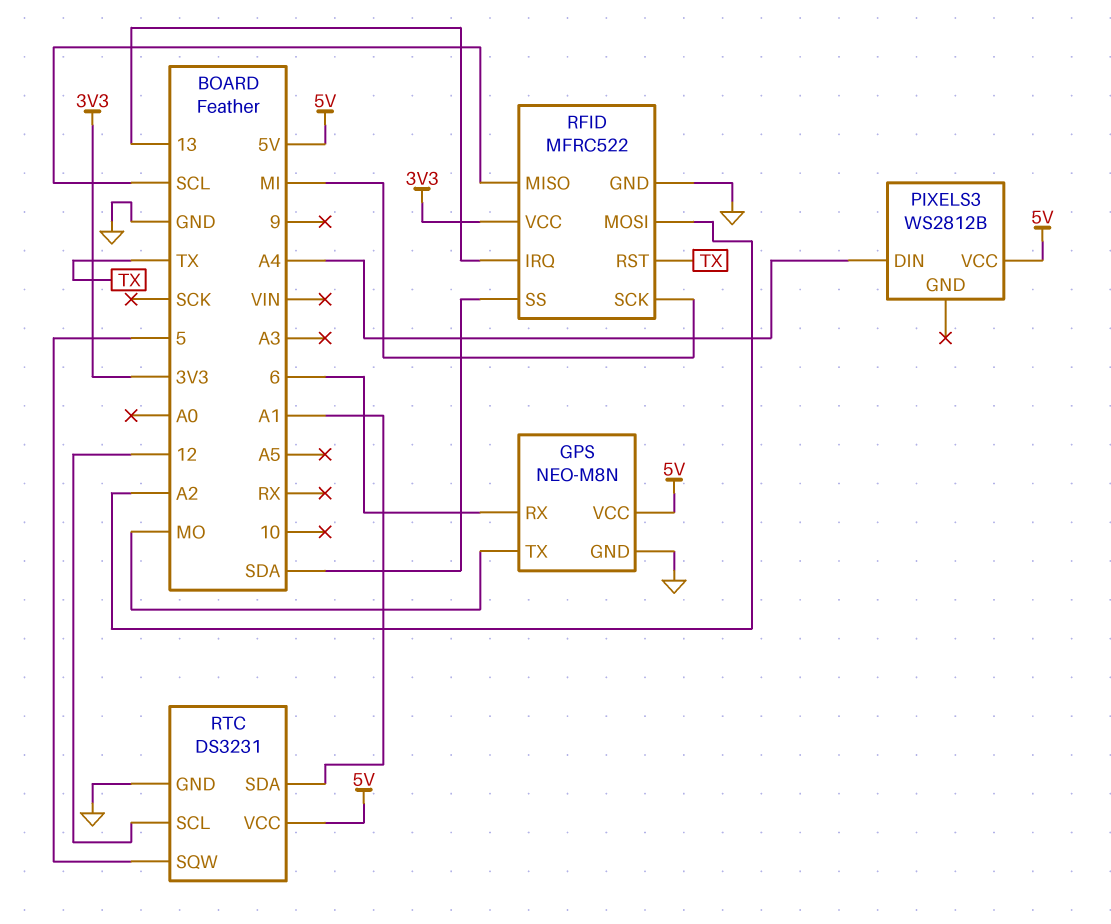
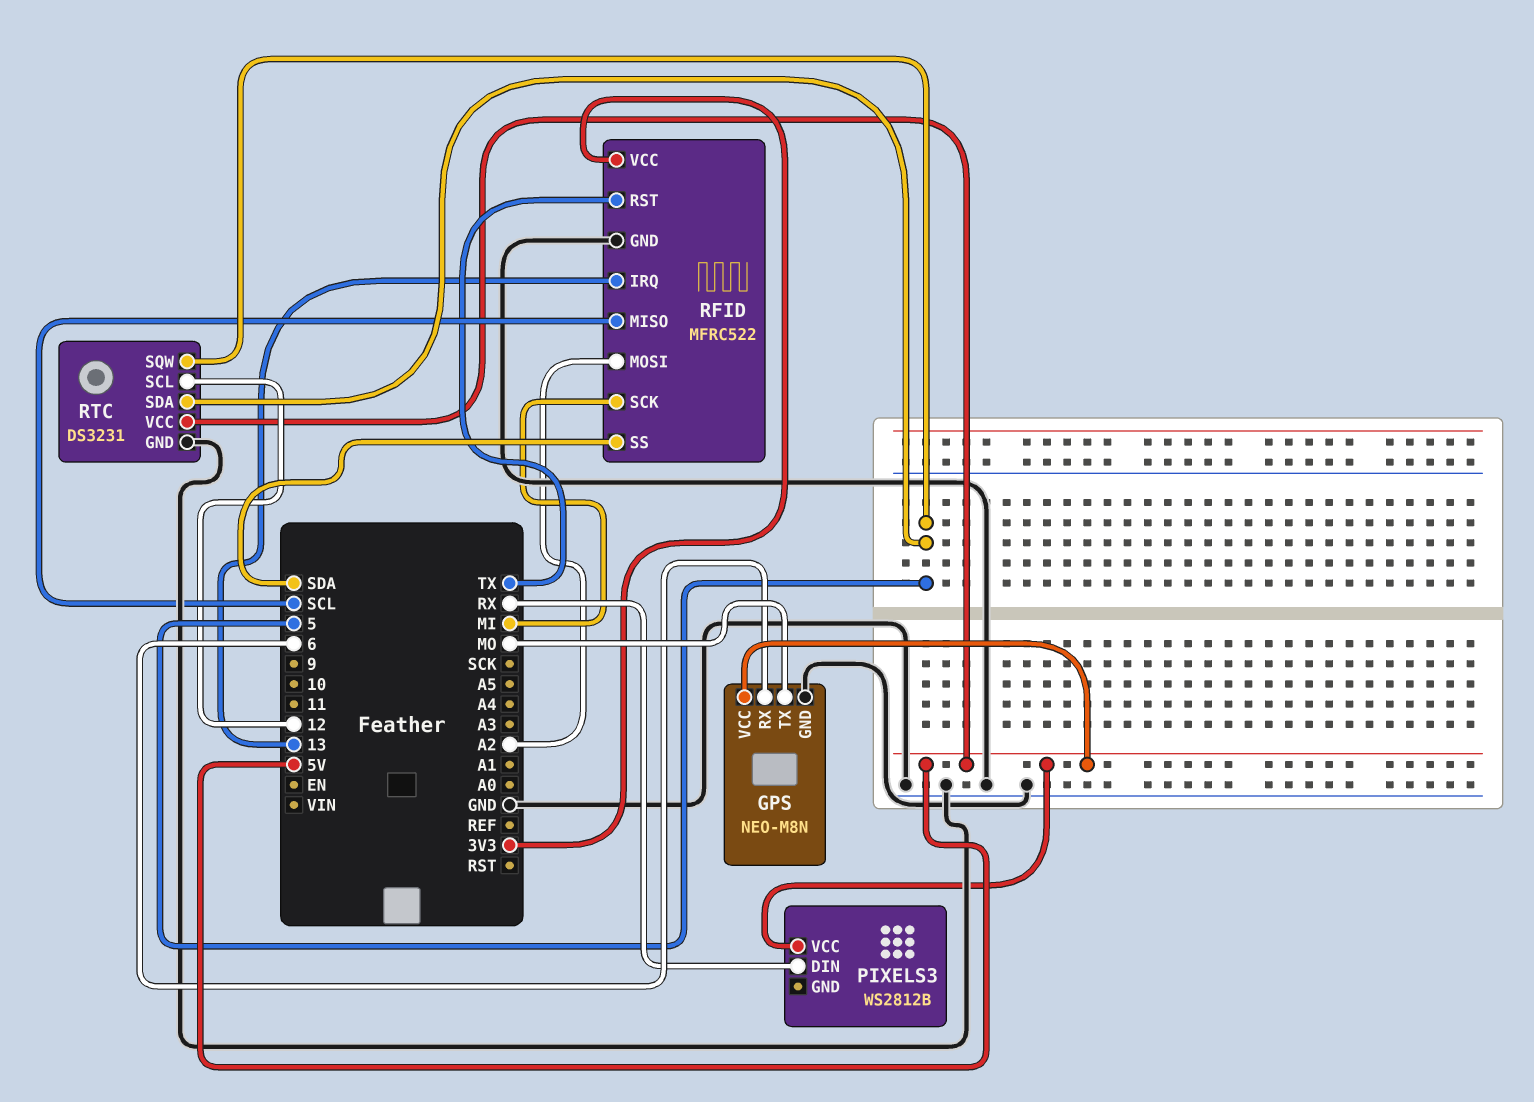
PIXELS3 pin DIN: A4 -> RX
RTC pin SDA: A1 -> 5

